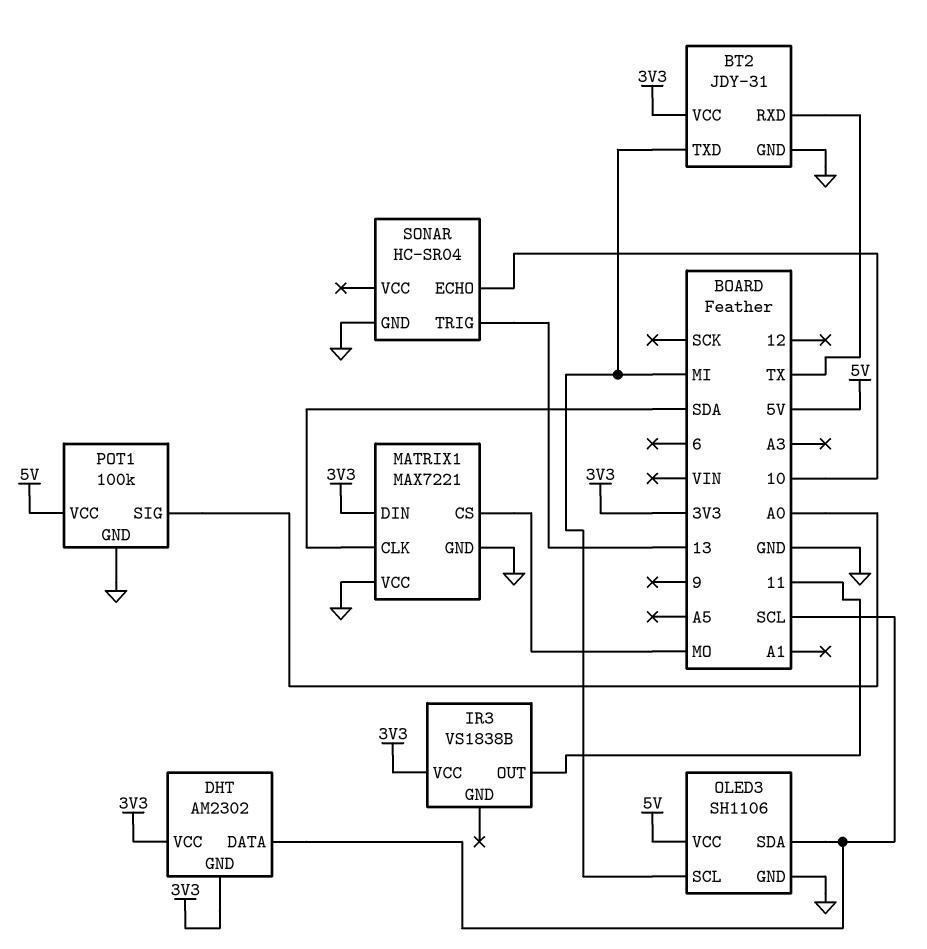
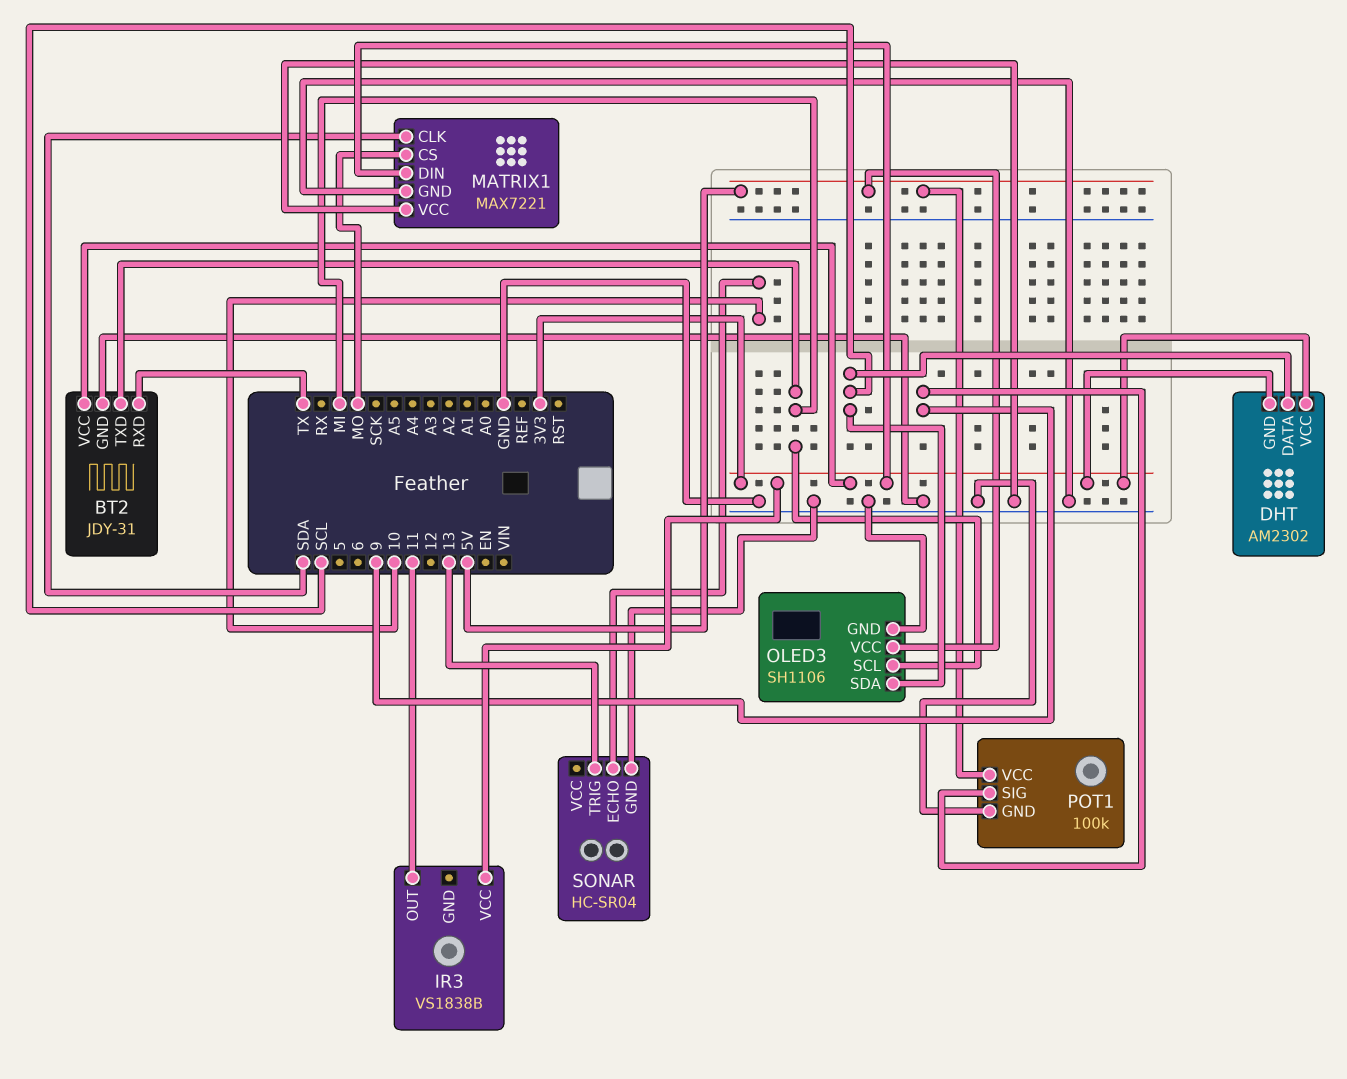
POT1 pin SIG: A0 -> 9

